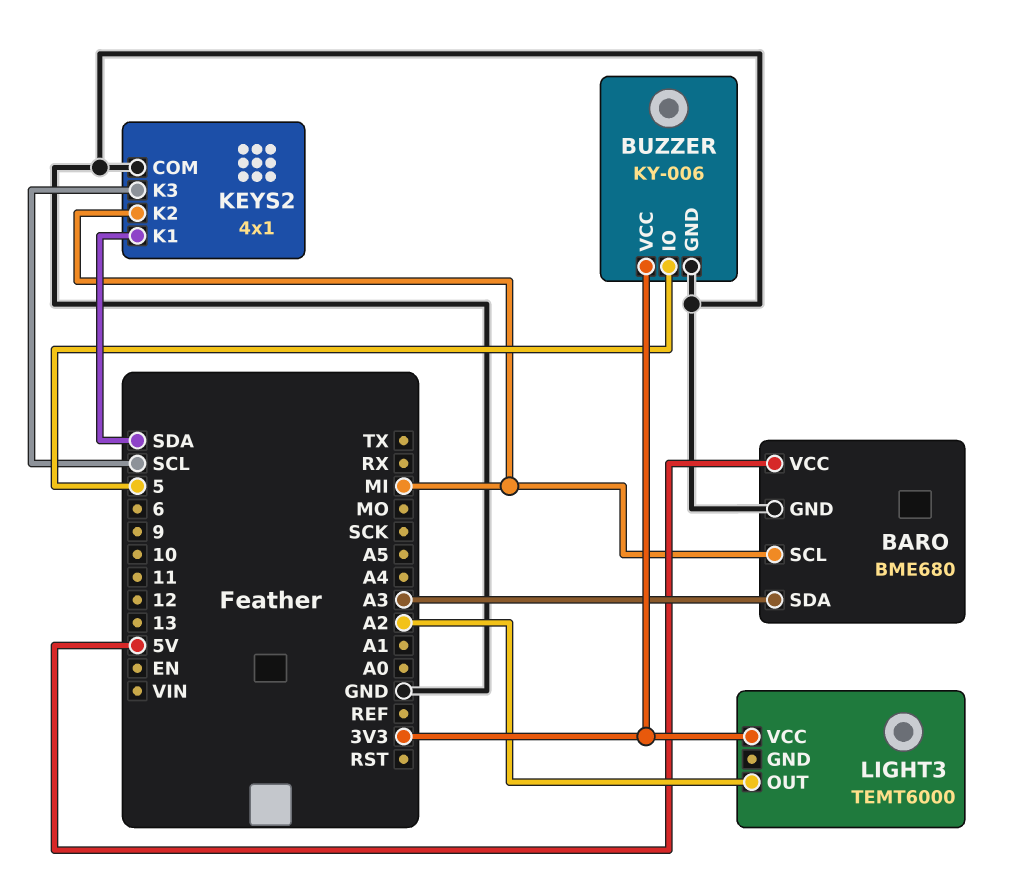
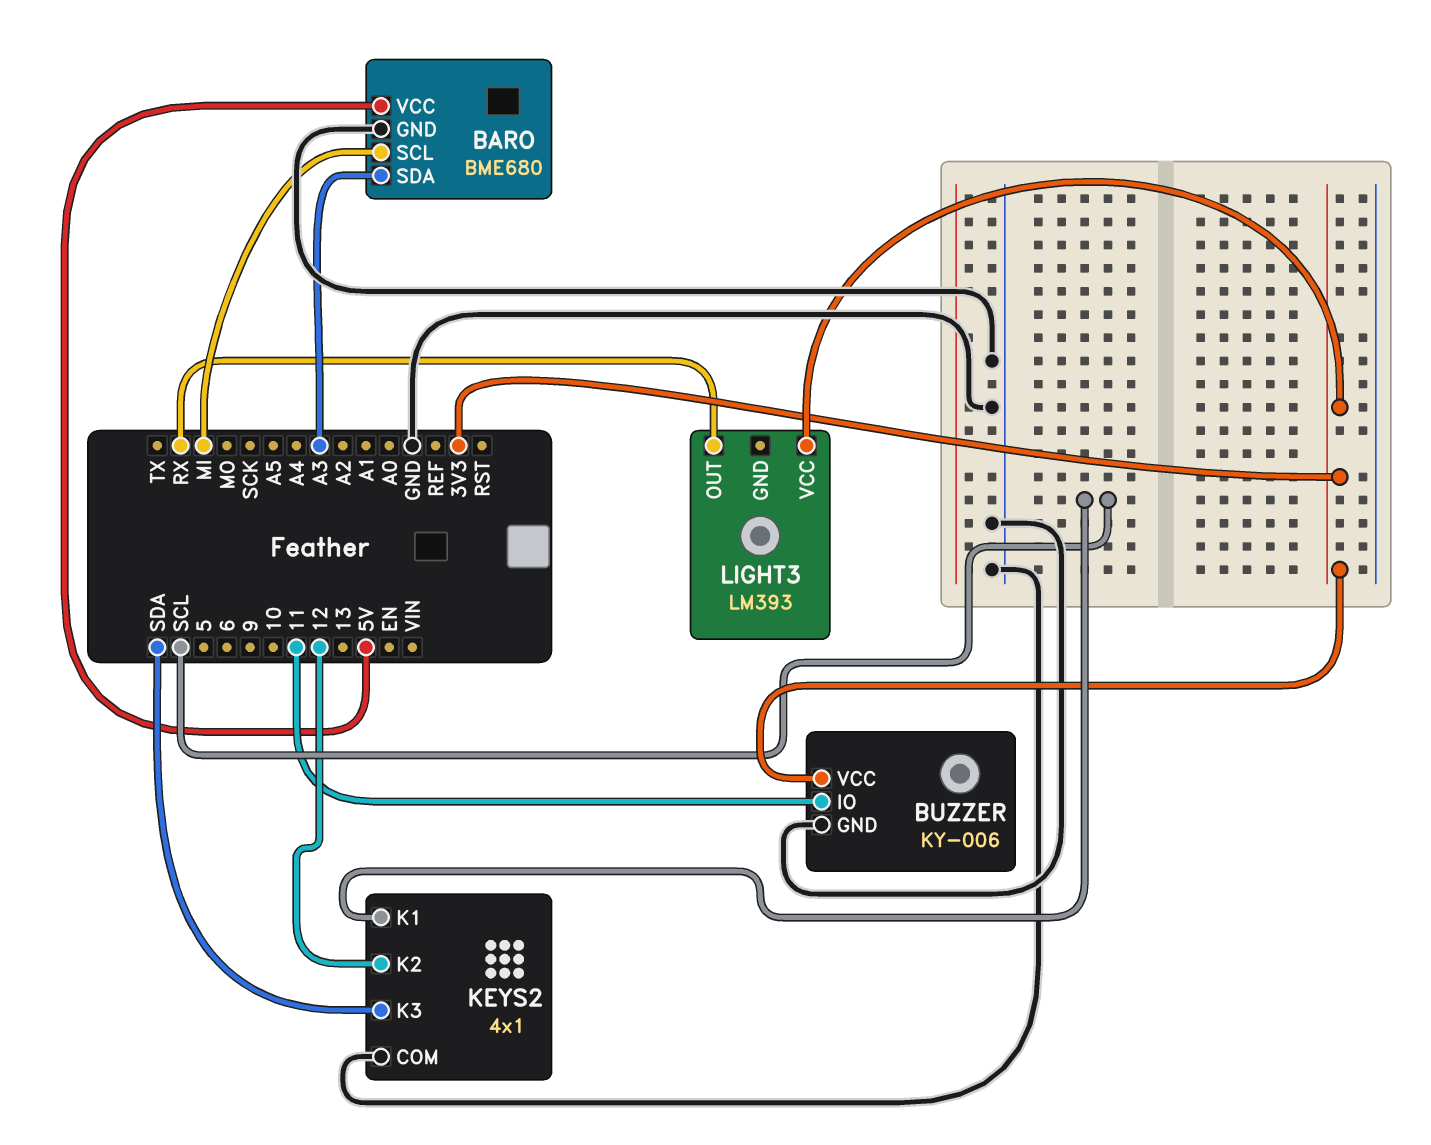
BUZZER pin IO: 5 -> 11
KEYS2 pin K1: SDA -> SCL
KEYS2 pin K2: MI -> 12
KEYS2 pin K3: SCL -> SDA
LIGHT3: TEMT6000 -> LM393
LIGHT3 pin OUT: A2 -> RX

